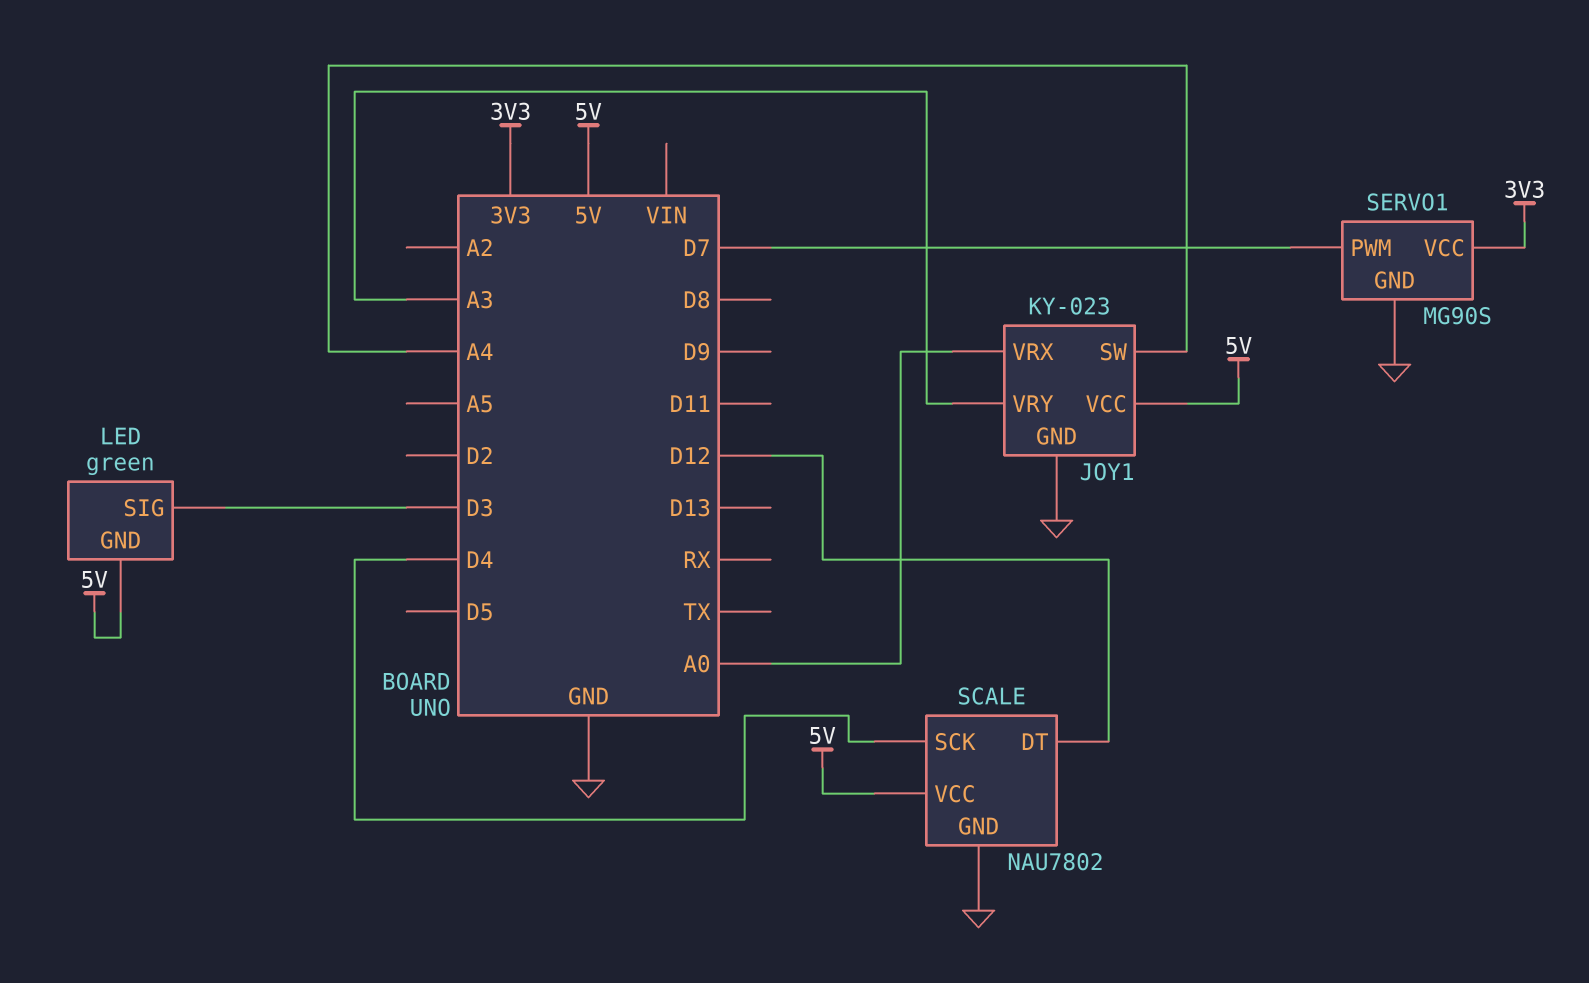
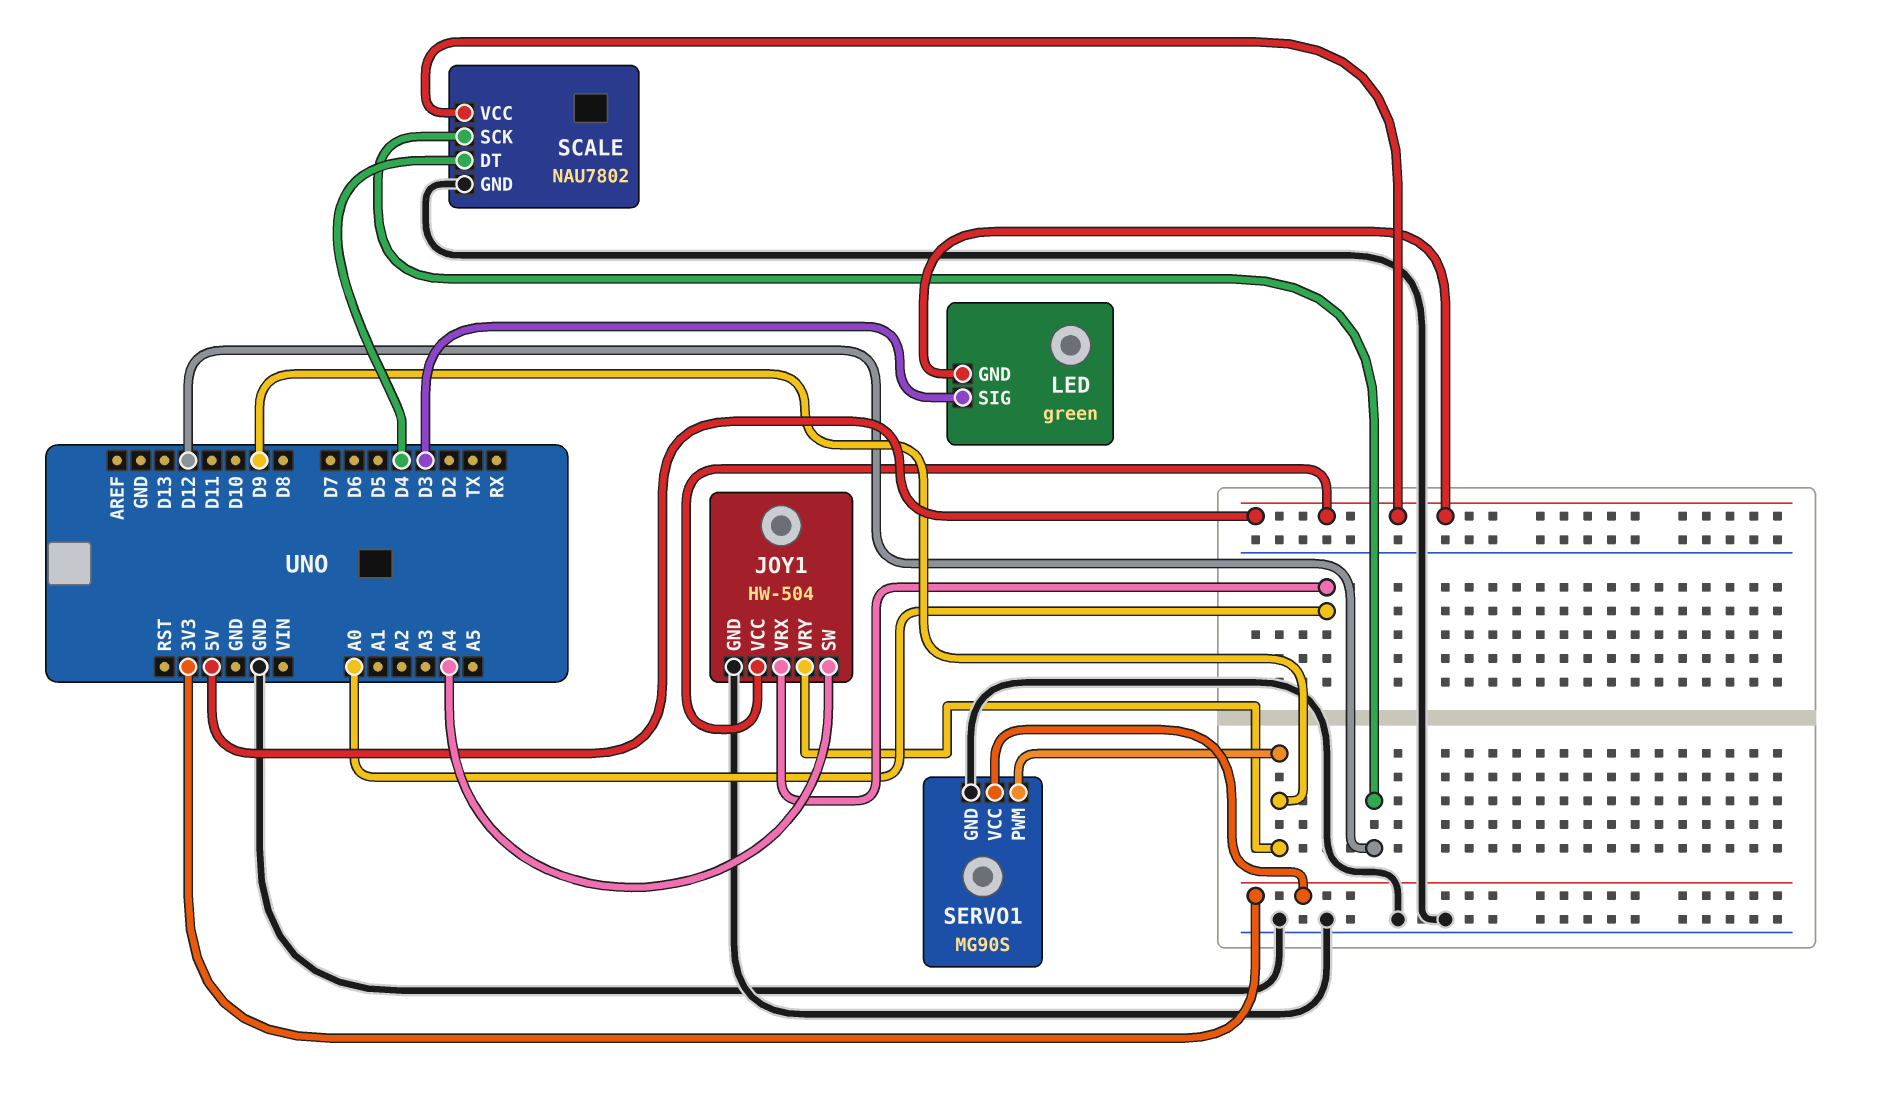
JOY1: KY-023 -> HW-504
JOY1 pin VRY: A3 -> D9
SCALE pin DT: D12 -> D4
SCALE pin SCK: D4 -> D12
SERVO1 pin PWM: D7 -> D9

